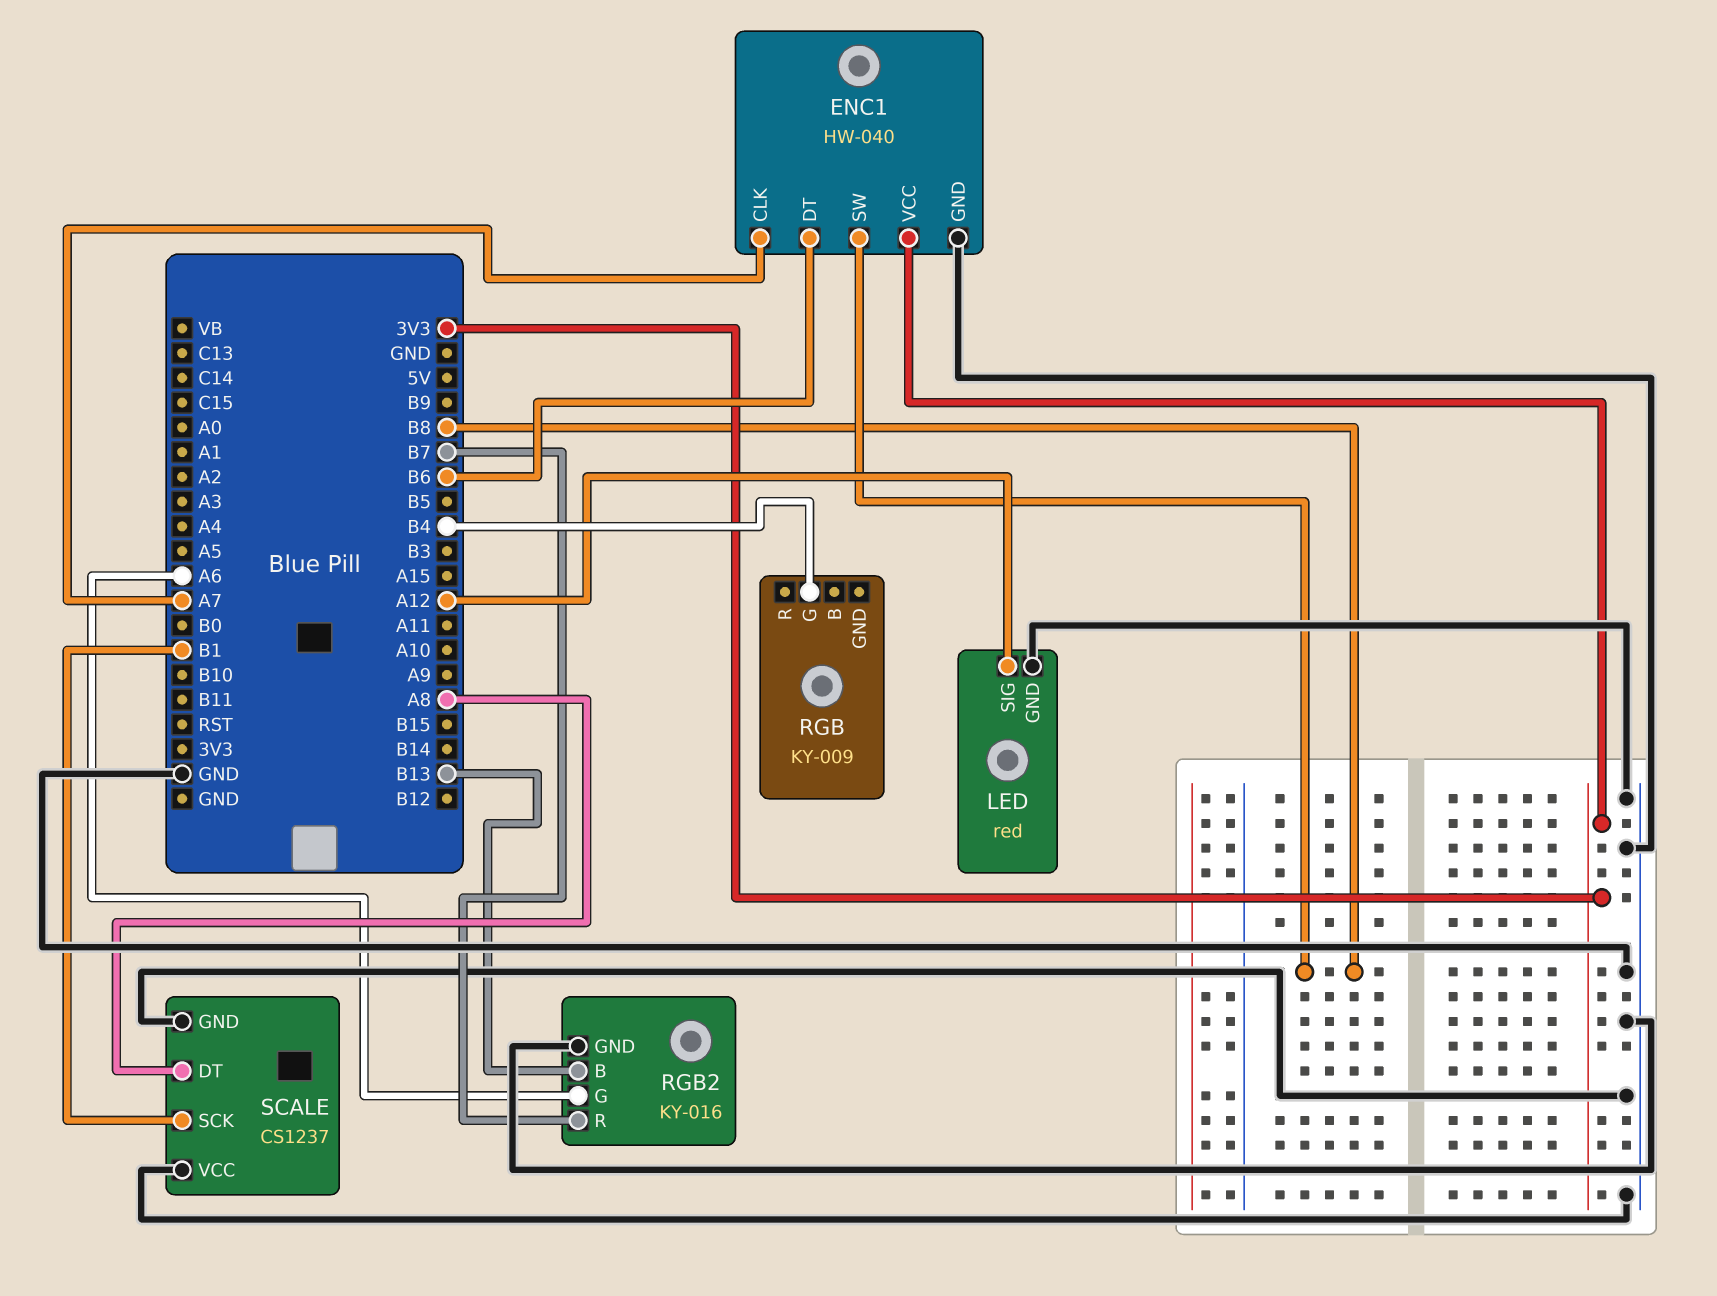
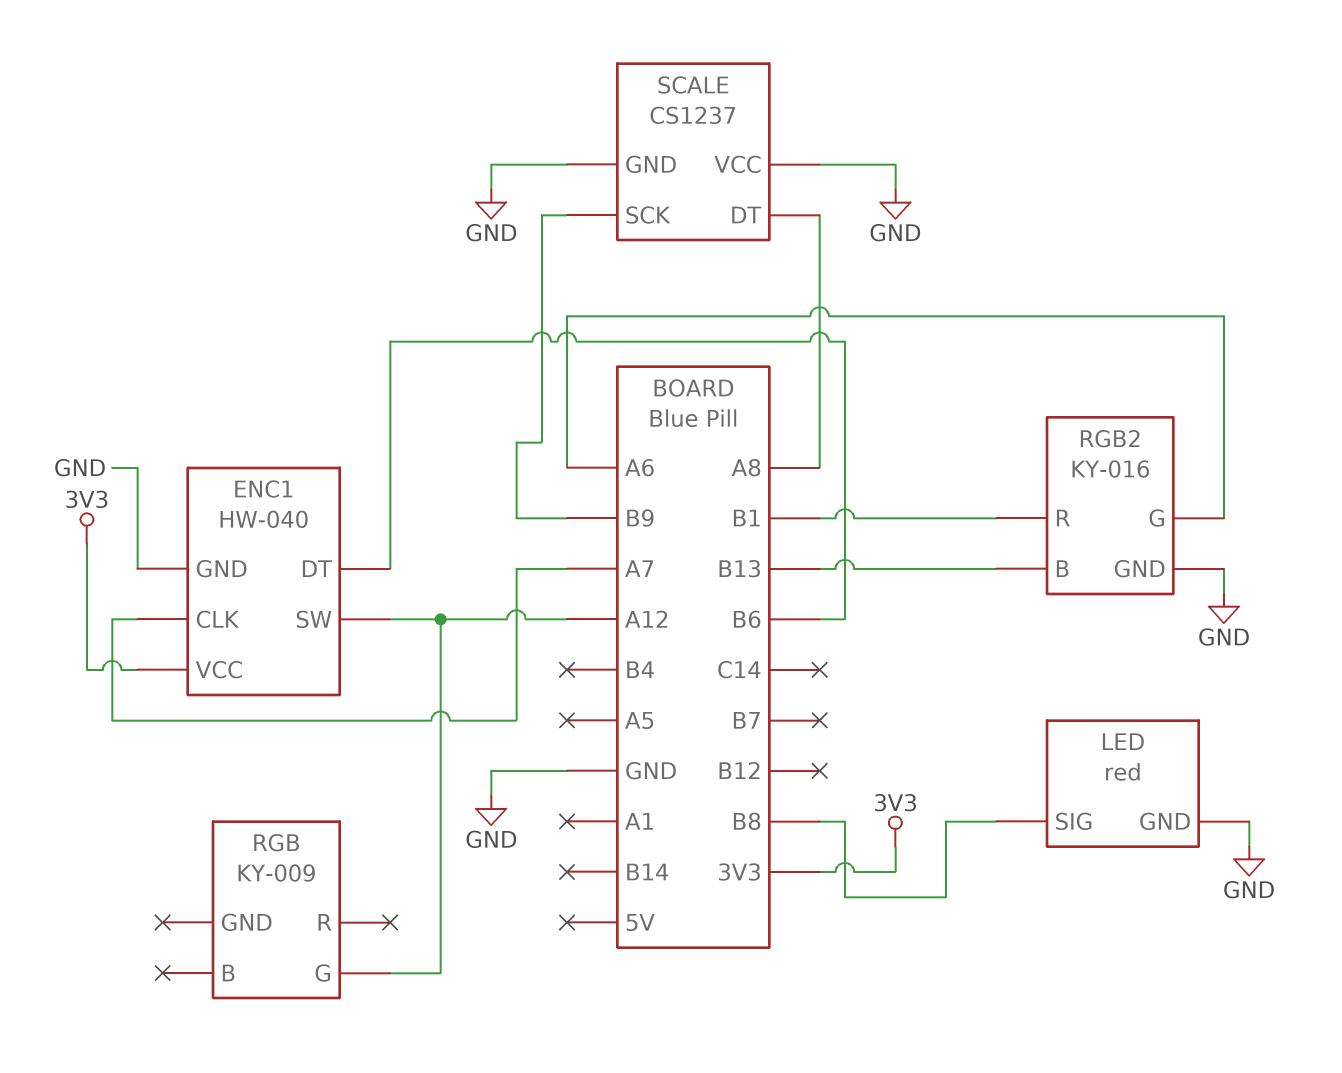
ENC1 pin SW: B8 -> A12
LED pin SIG: A12 -> B8
RGB pin G: B4 -> A12
RGB2 pin R: B7 -> B1
SCALE pin SCK: B1 -> B9

